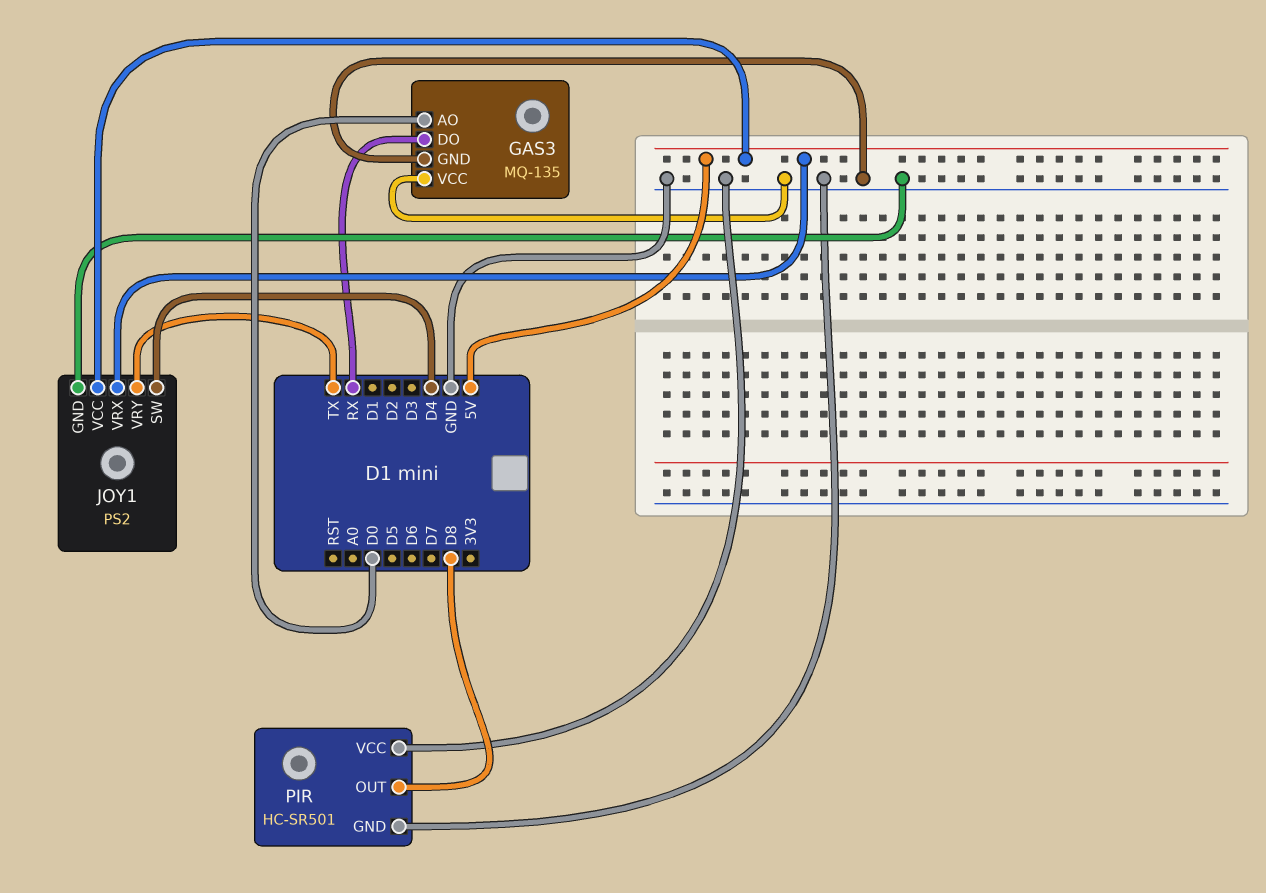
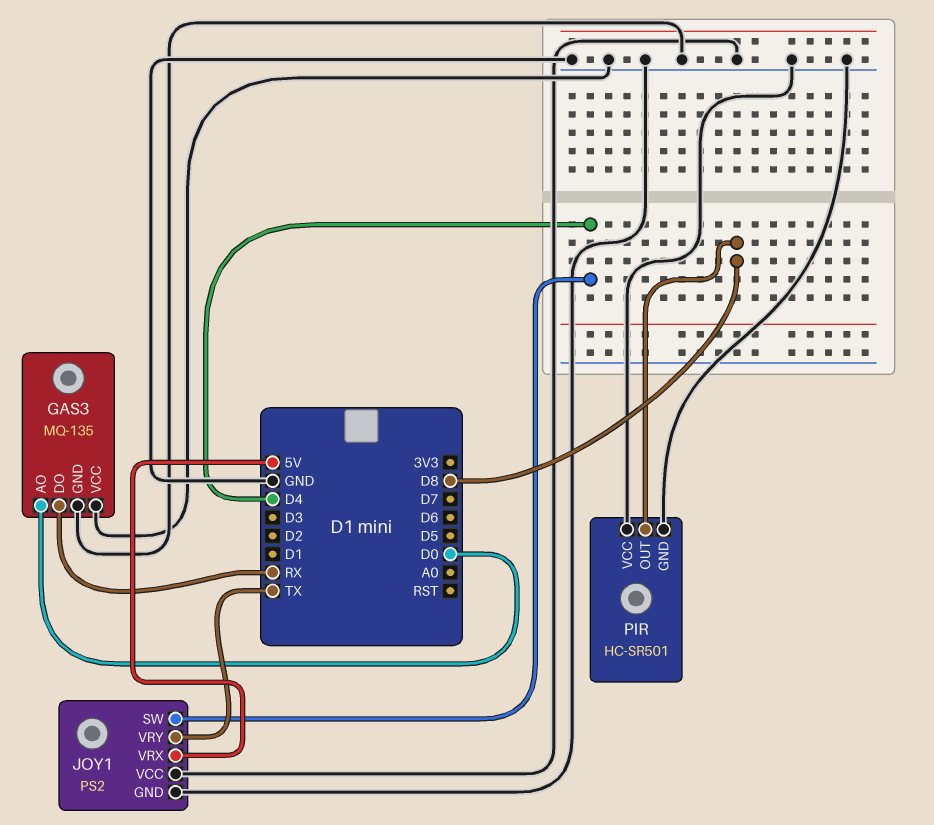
JOY1 pin VCC: 5V -> GND

